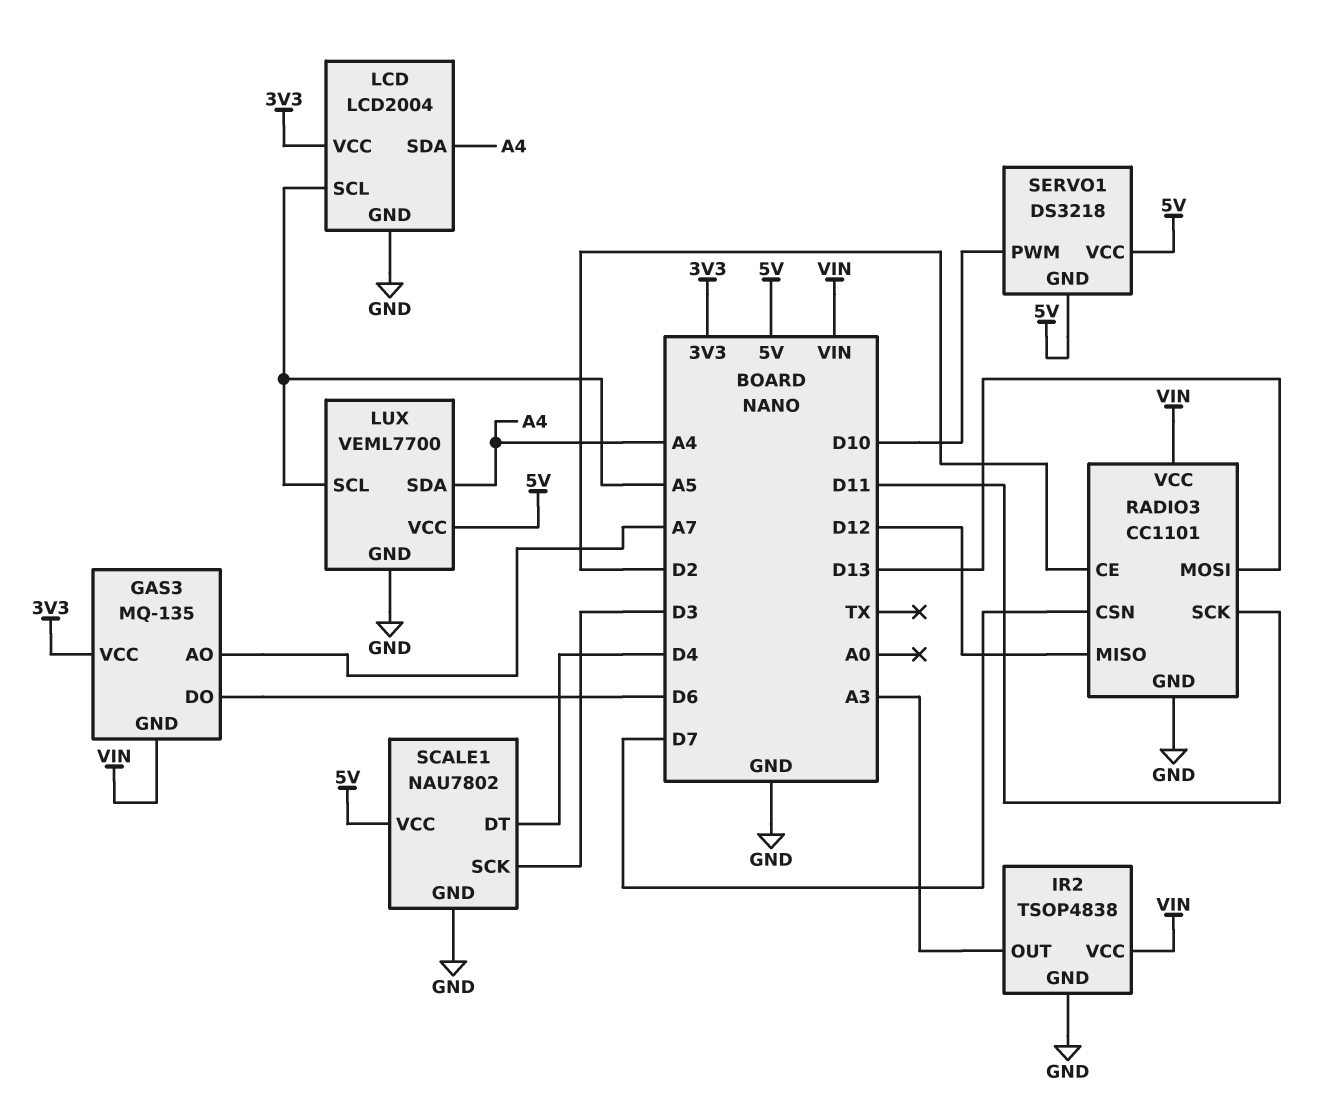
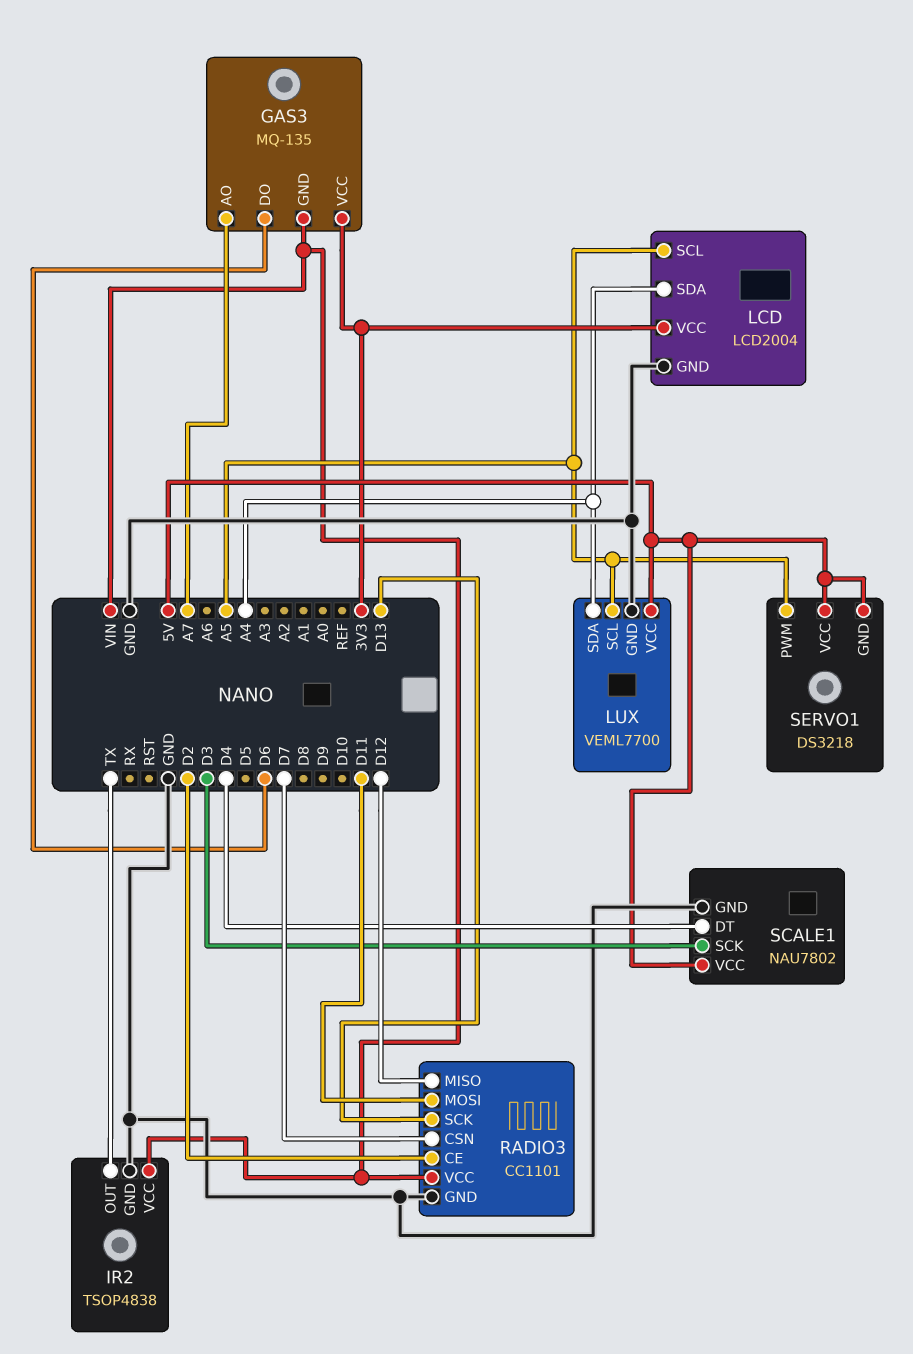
IR2 pin OUT: A3 -> TX
RADIO3 pin MOSI: D13 -> D11
RADIO3 pin SCK: D11 -> D13
SERVO1 pin PWM: D10 -> A5

